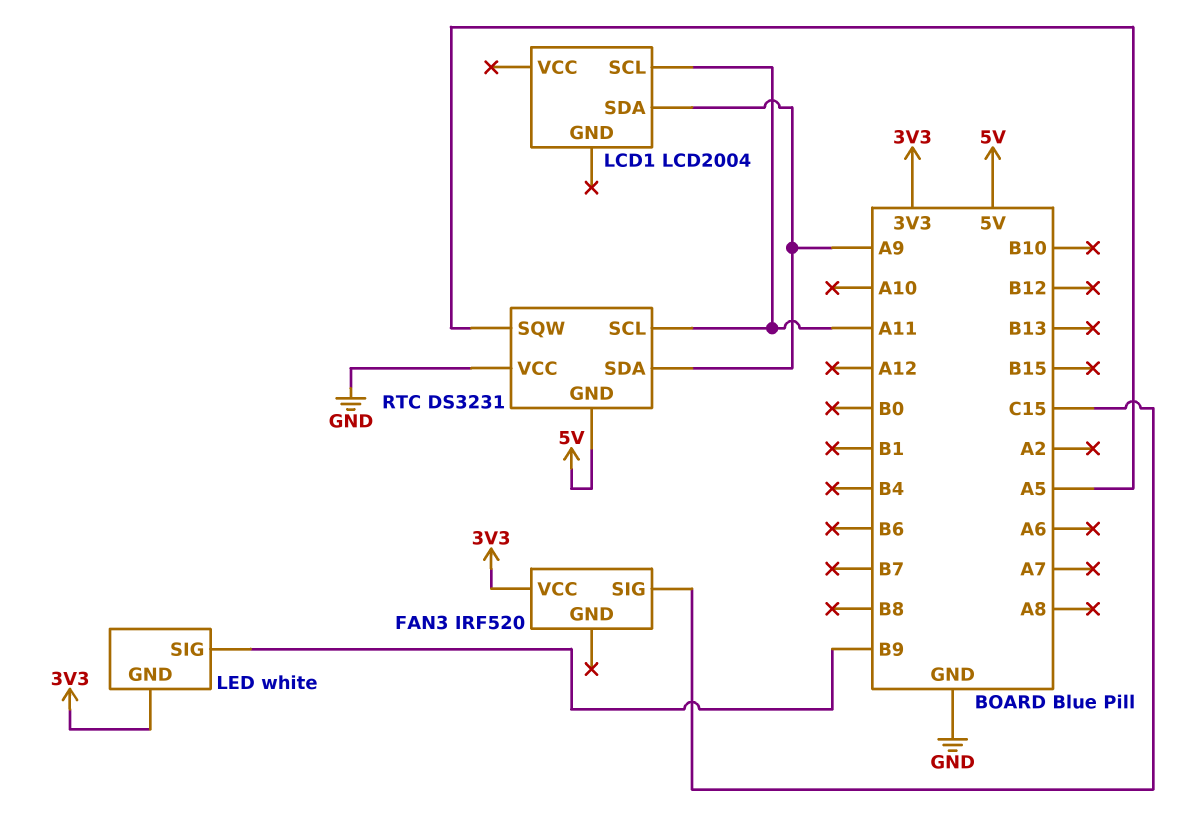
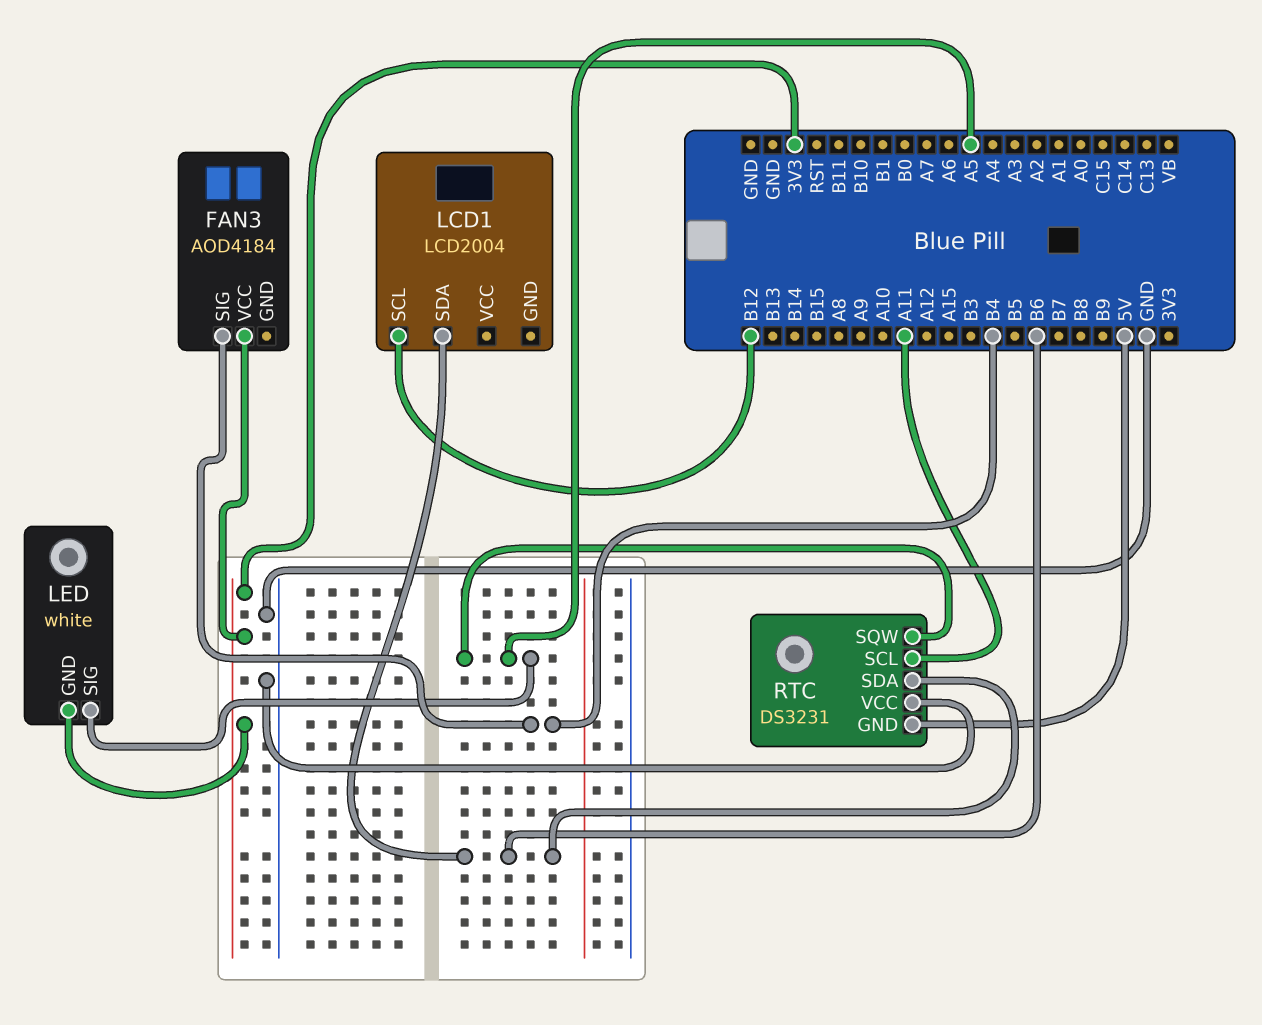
FAN3: IRF520 -> AOD4184
FAN3 pin SIG: C15 -> B4
LCD1 pin SCL: A11 -> B12
LCD1 pin SDA: A9 -> B6
LED pin SIG: B9 -> A5
RTC pin SDA: A9 -> B6

